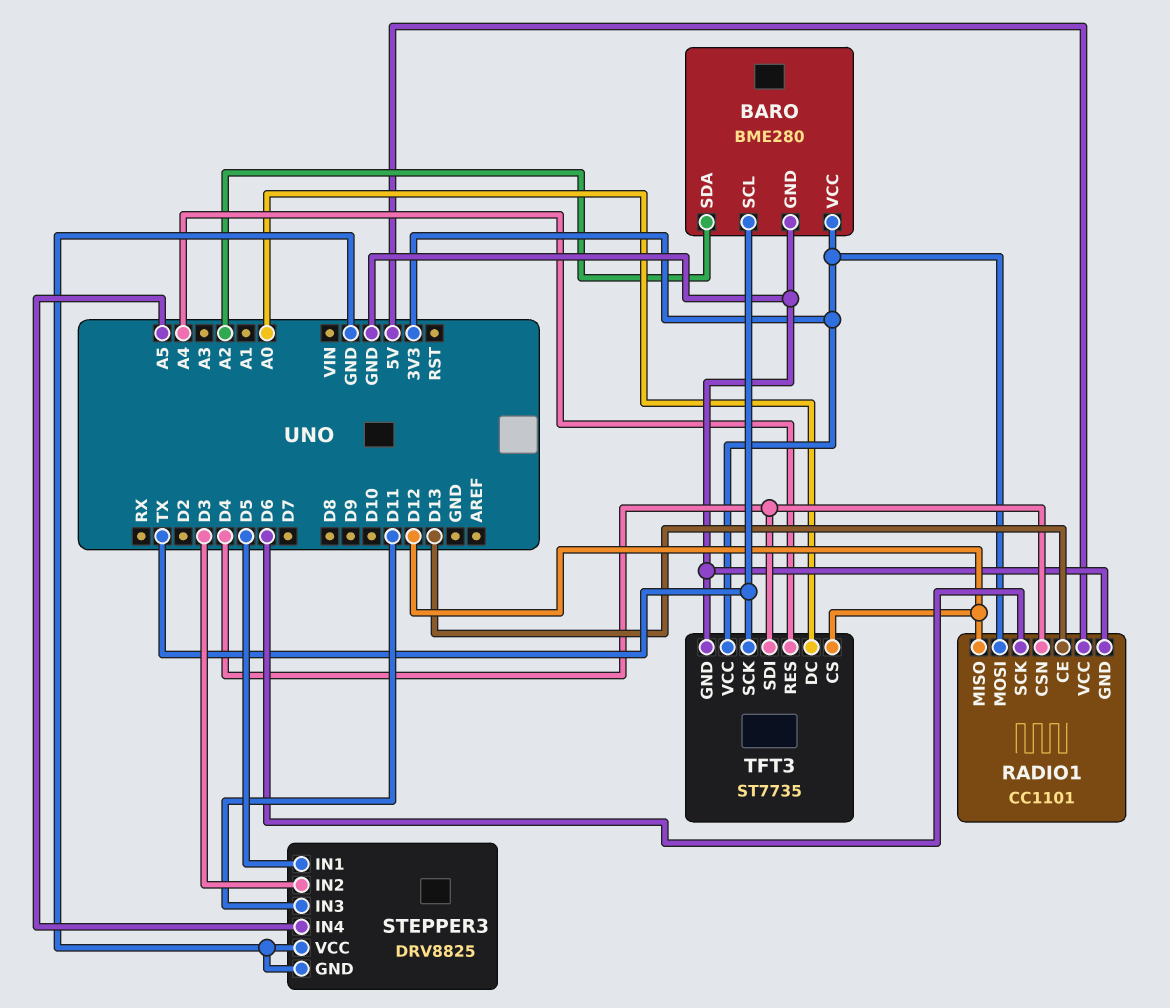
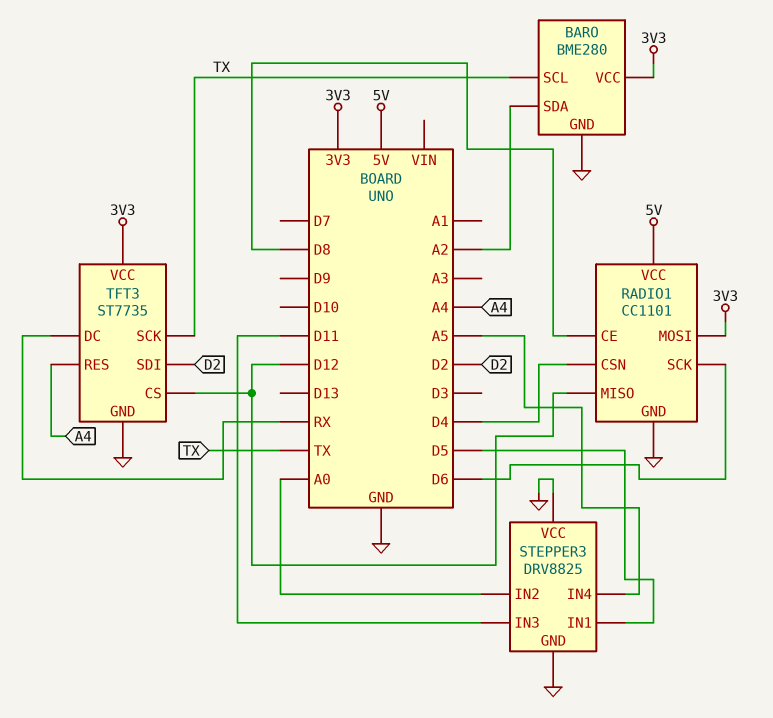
RADIO1 pin CE: D13 -> D8
STEPPER3 pin IN2: D3 -> A0
TFT3 pin DC: A0 -> RX
TFT3 pin SDI: D4 -> D2

